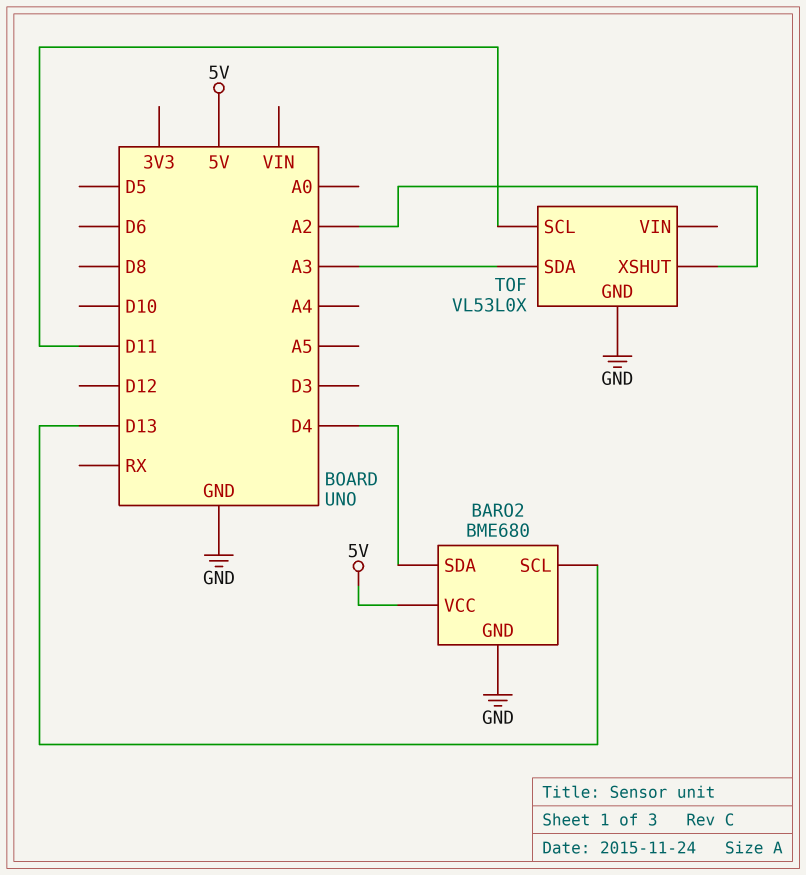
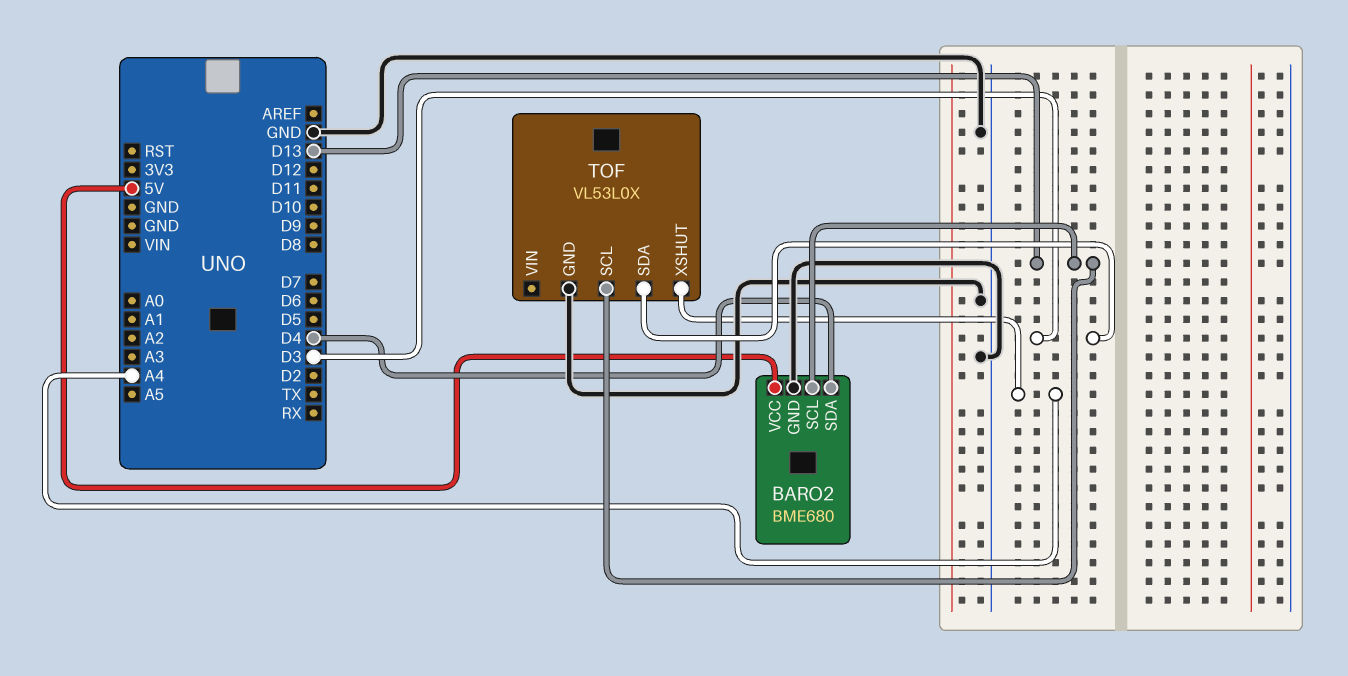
TOF pin SCL: D11 -> D13
TOF pin SDA: A3 -> D3
TOF pin XSHUT: A2 -> A4

